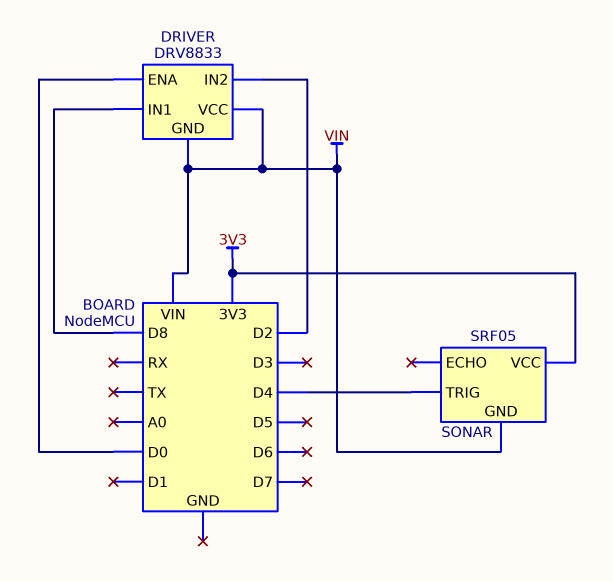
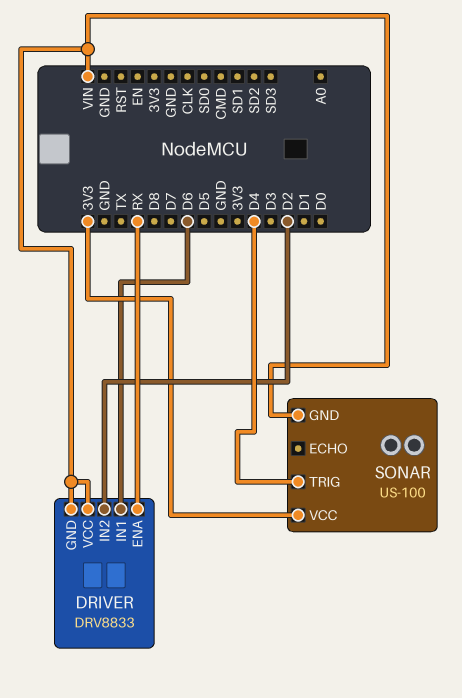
DRIVER pin ENA: D0 -> RX
DRIVER pin IN1: D8 -> D6
SONAR: SRF05 -> US-100

